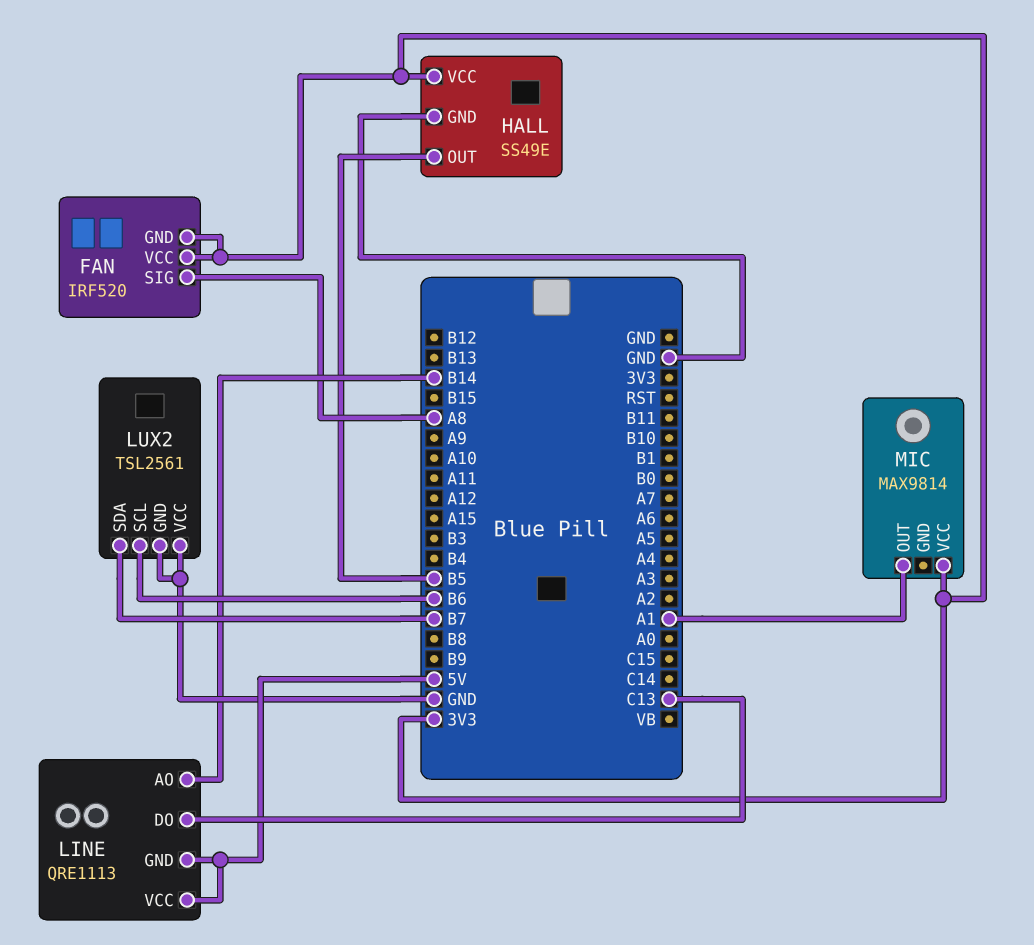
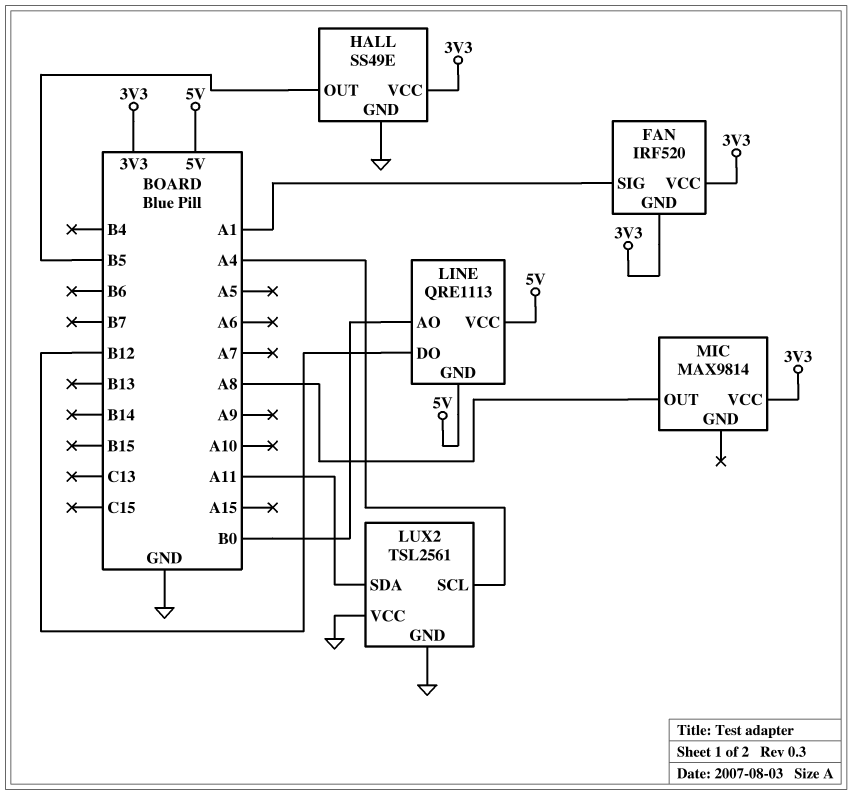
FAN pin SIG: A8 -> A1
LINE pin AO: B14 -> B0
LINE pin DO: C13 -> B12
LUX2 pin SCL: B6 -> A4
LUX2 pin SDA: B7 -> A11
MIC pin OUT: A1 -> A8

